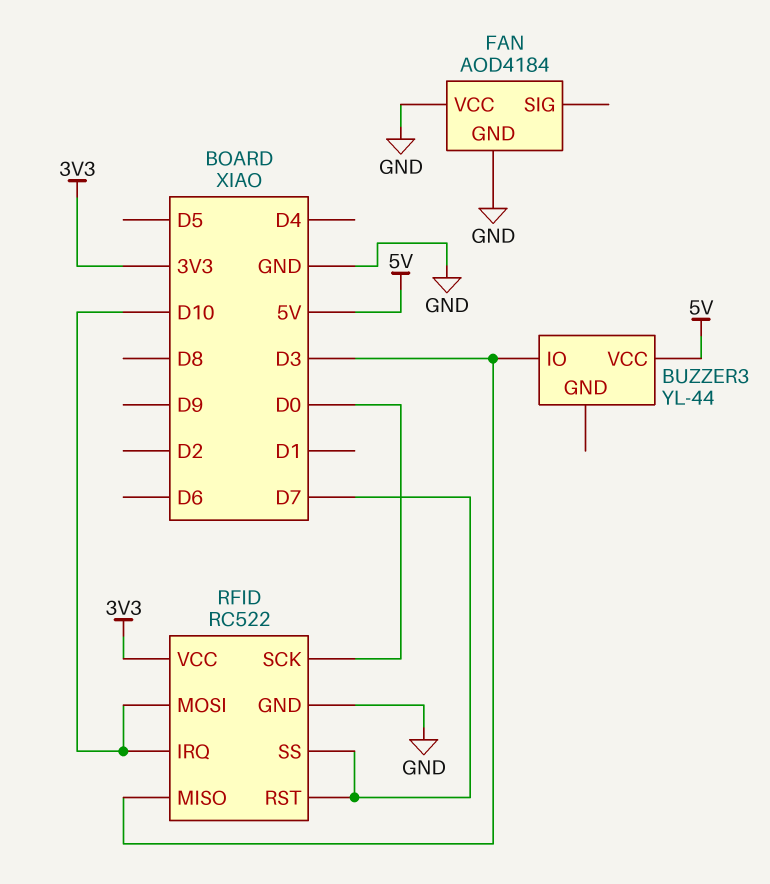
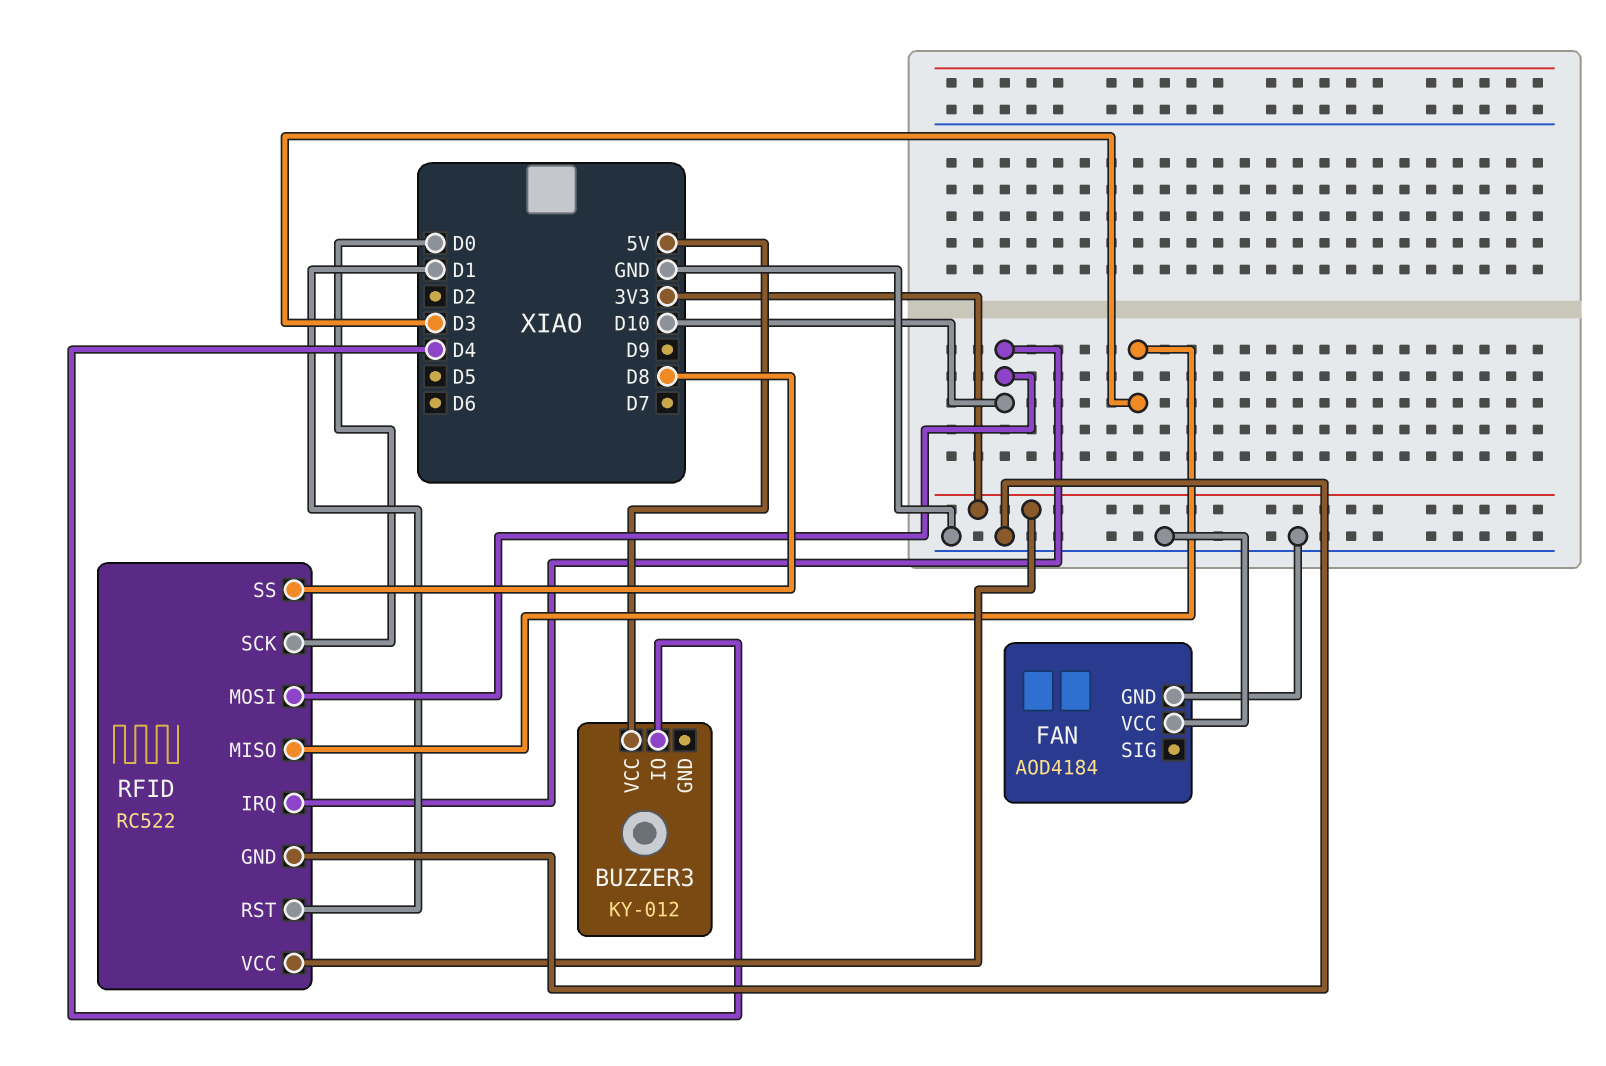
BUZZER3: YL-44 -> KY-012
BUZZER3 pin IO: D3 -> D4
RFID pin RST: D7 -> D1
RFID pin SS: D7 -> D8

